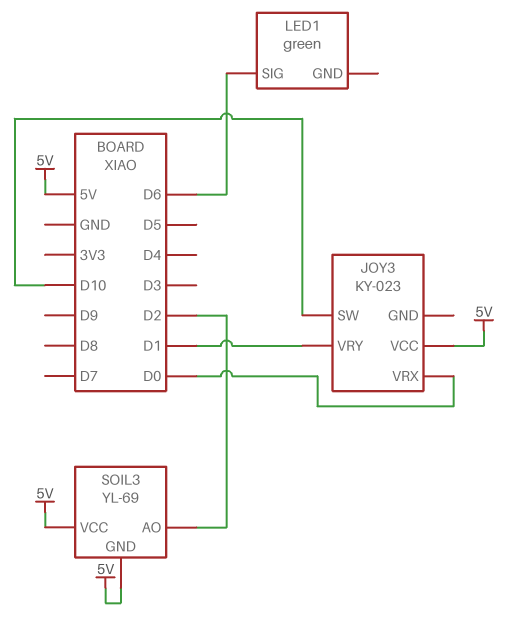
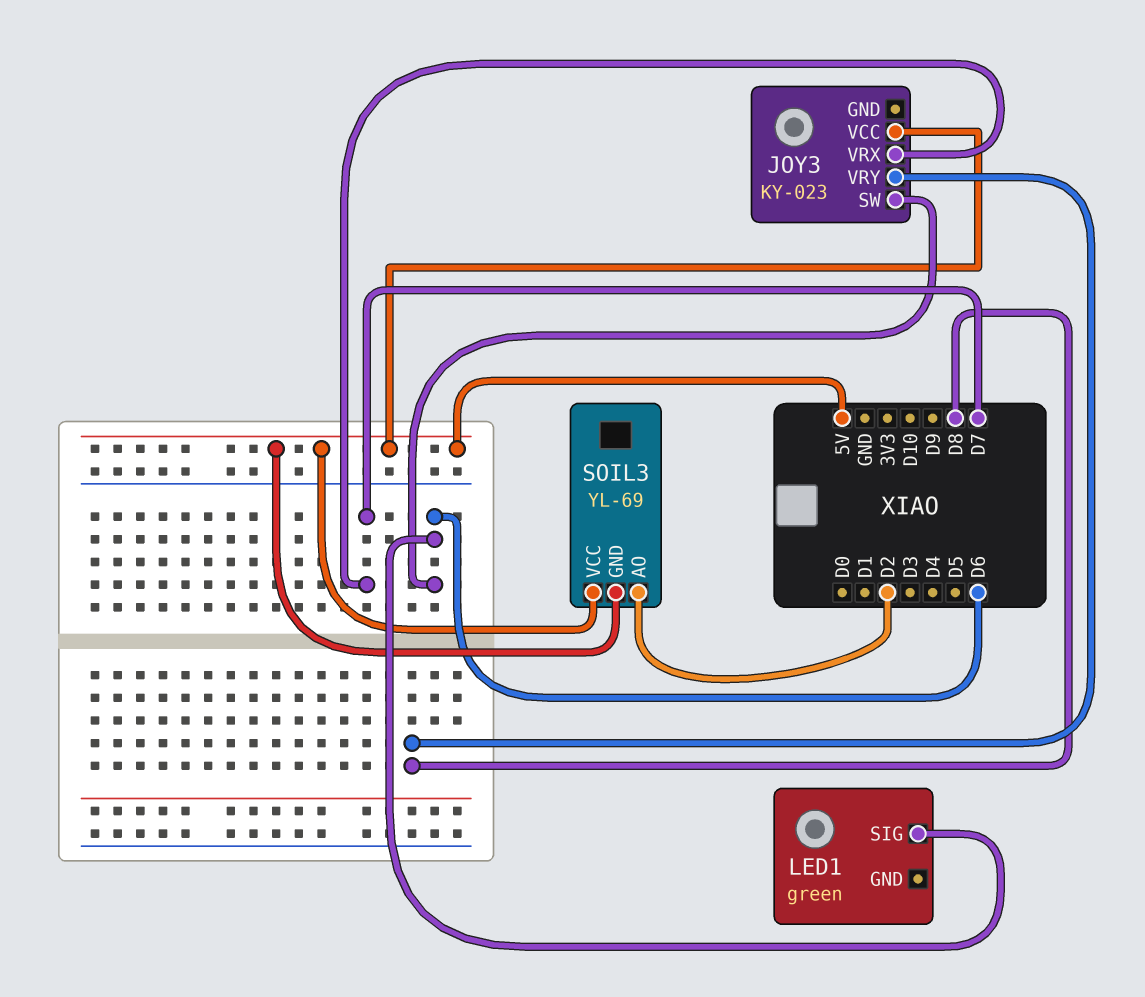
JOY3 pin SW: D10 -> D6
JOY3 pin VRX: D0 -> D7
JOY3 pin VRY: D1 -> D8

